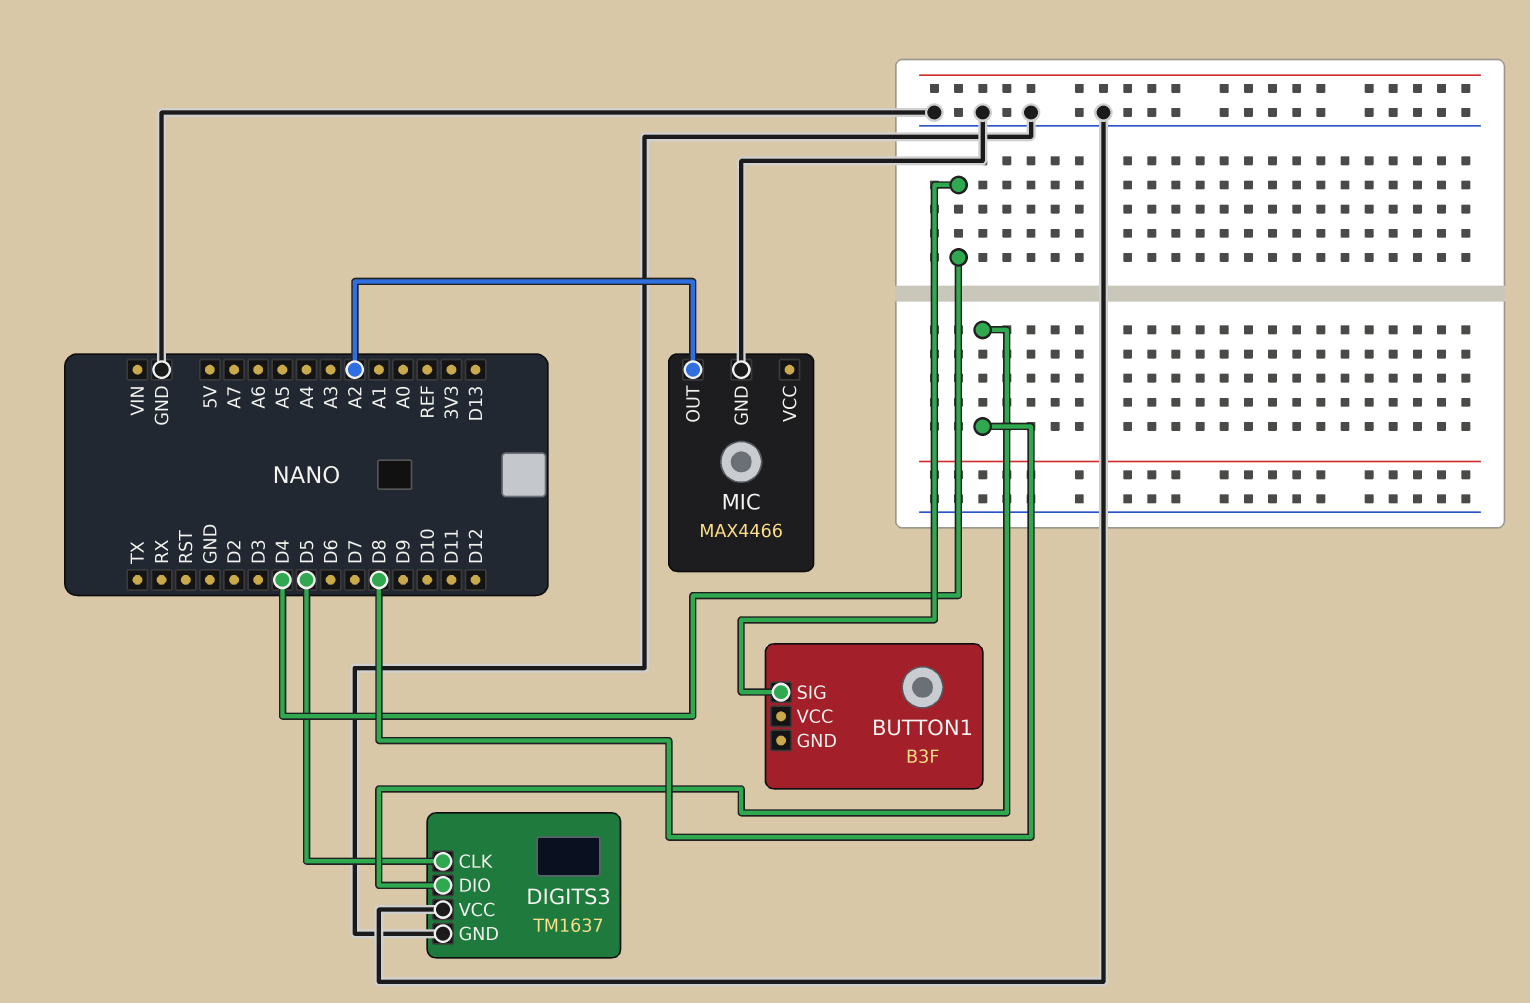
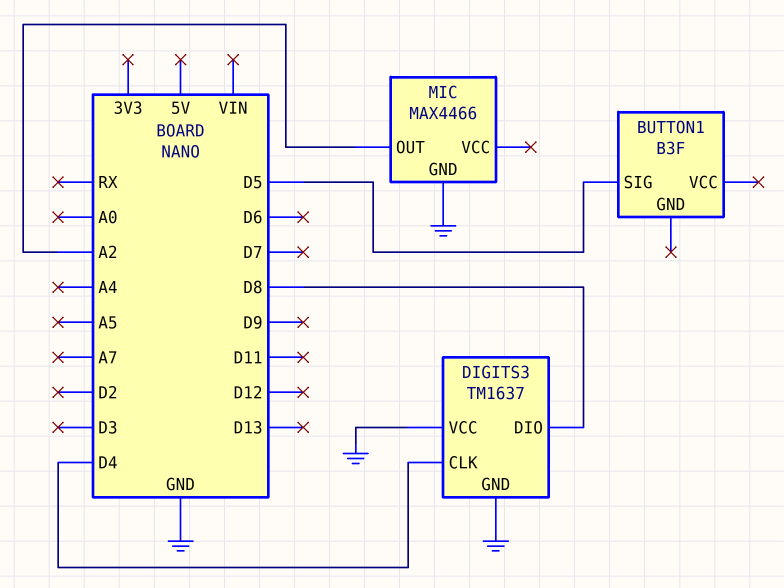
BUTTON1 pin SIG: D4 -> D5
DIGITS3 pin CLK: D5 -> D4

